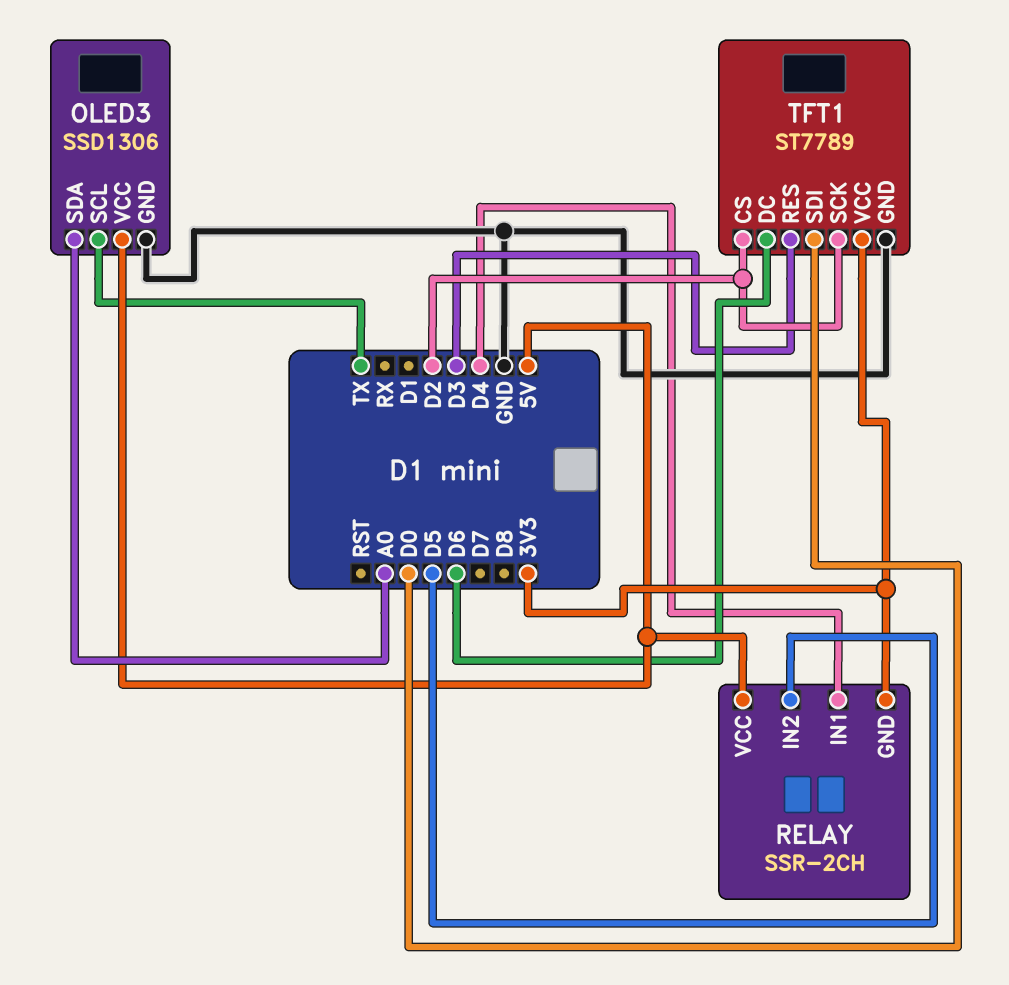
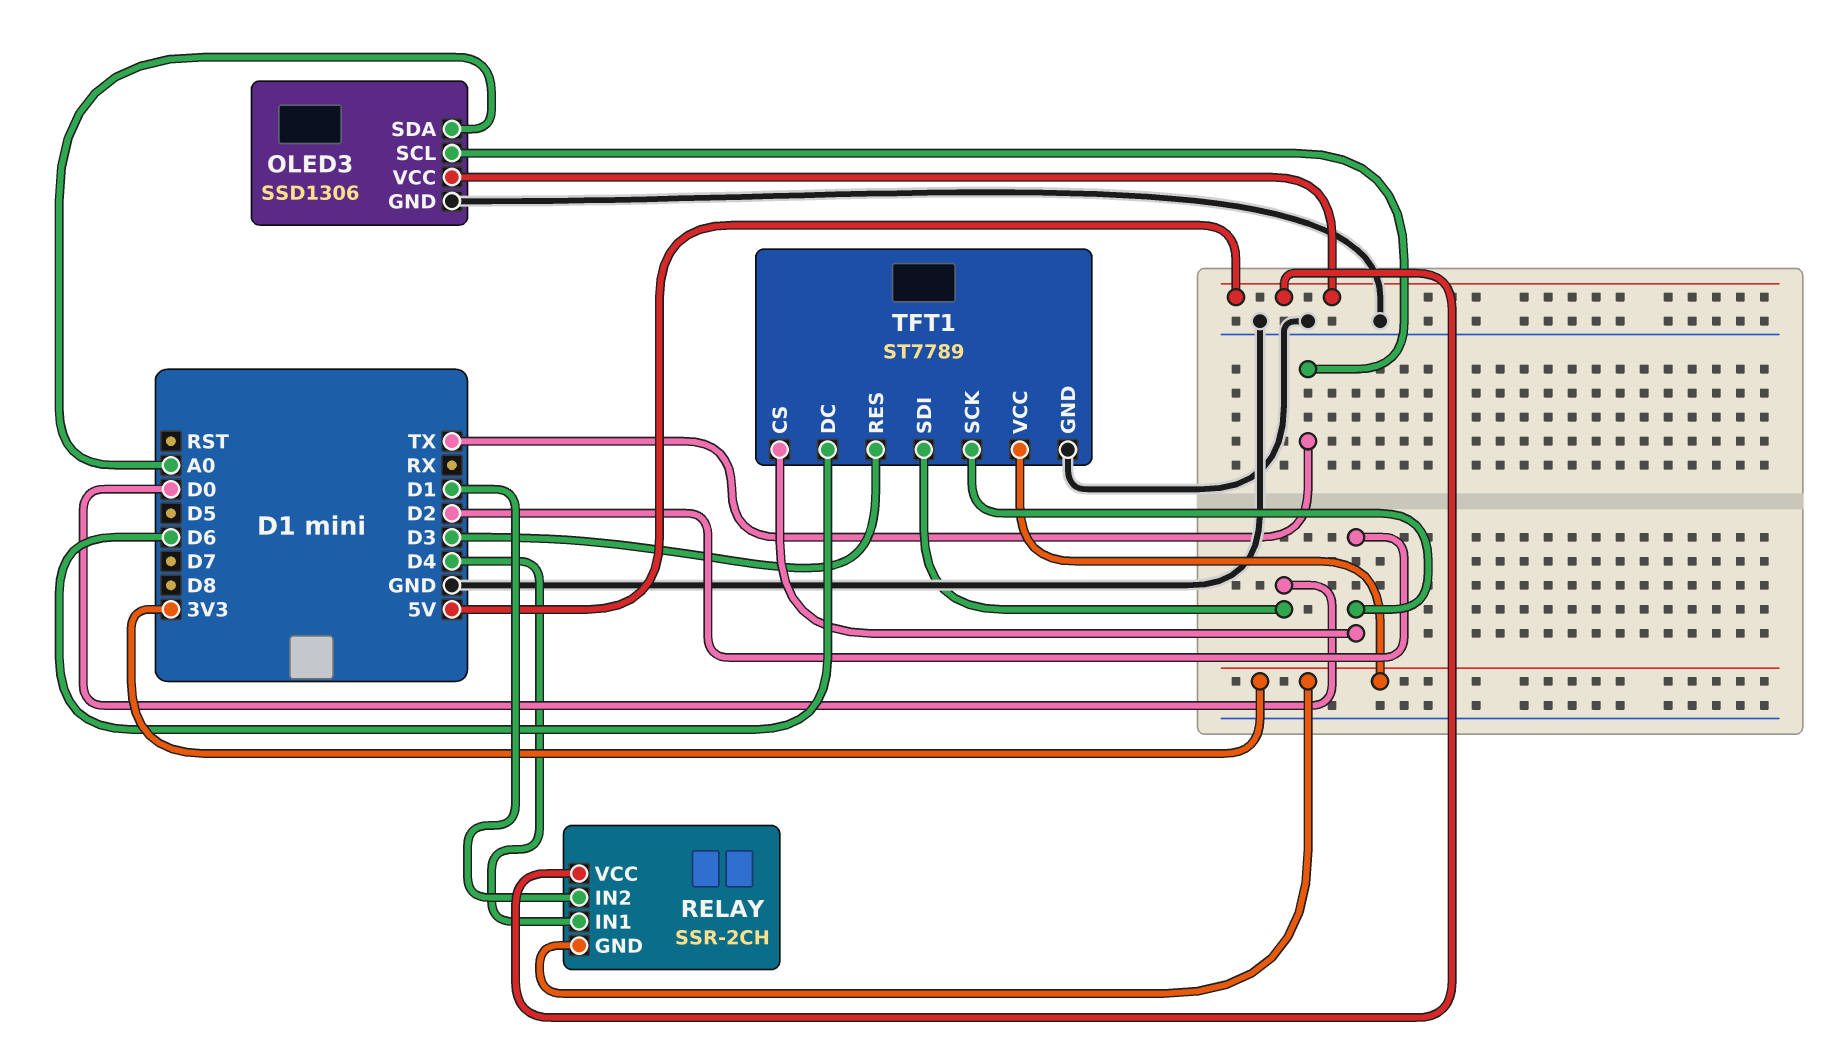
RELAY pin IN2: D5 -> D1

